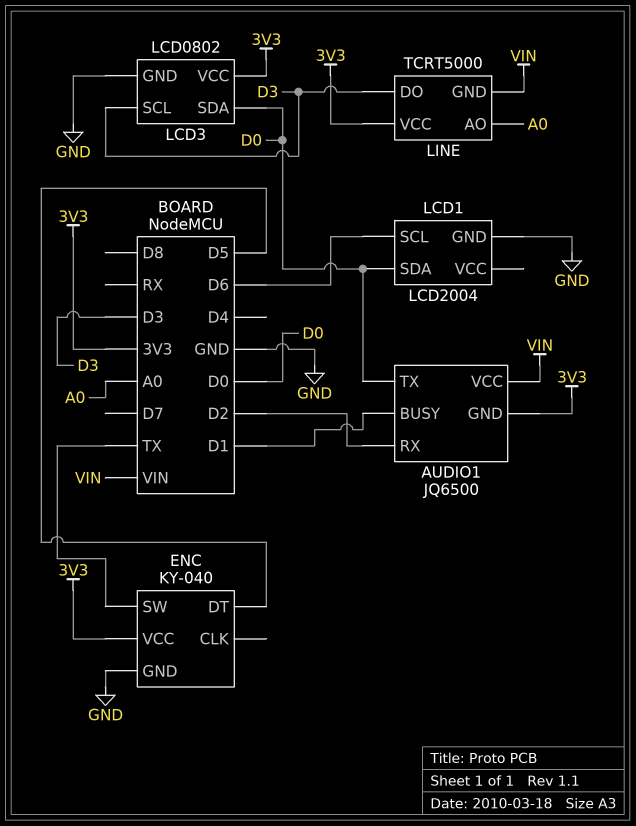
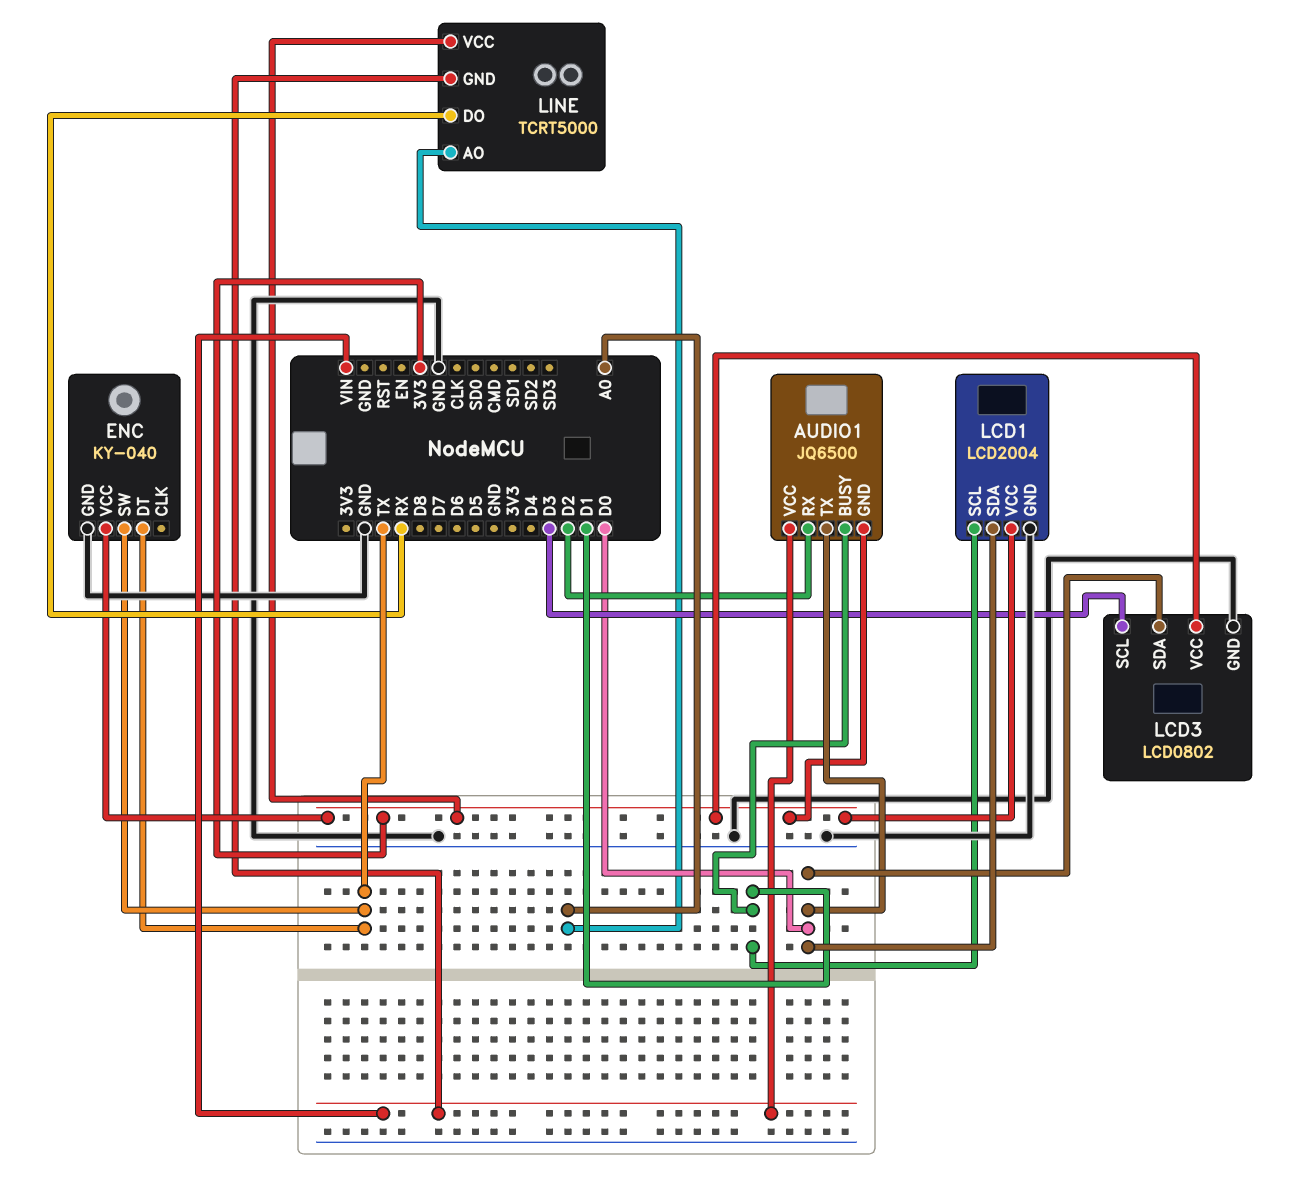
ENC pin DT: D5 -> TX
LCD1 pin SCL: D6 -> D1
LCD1 pin VCC: none -> 3V3
LINE pin DO: D3 -> RX

